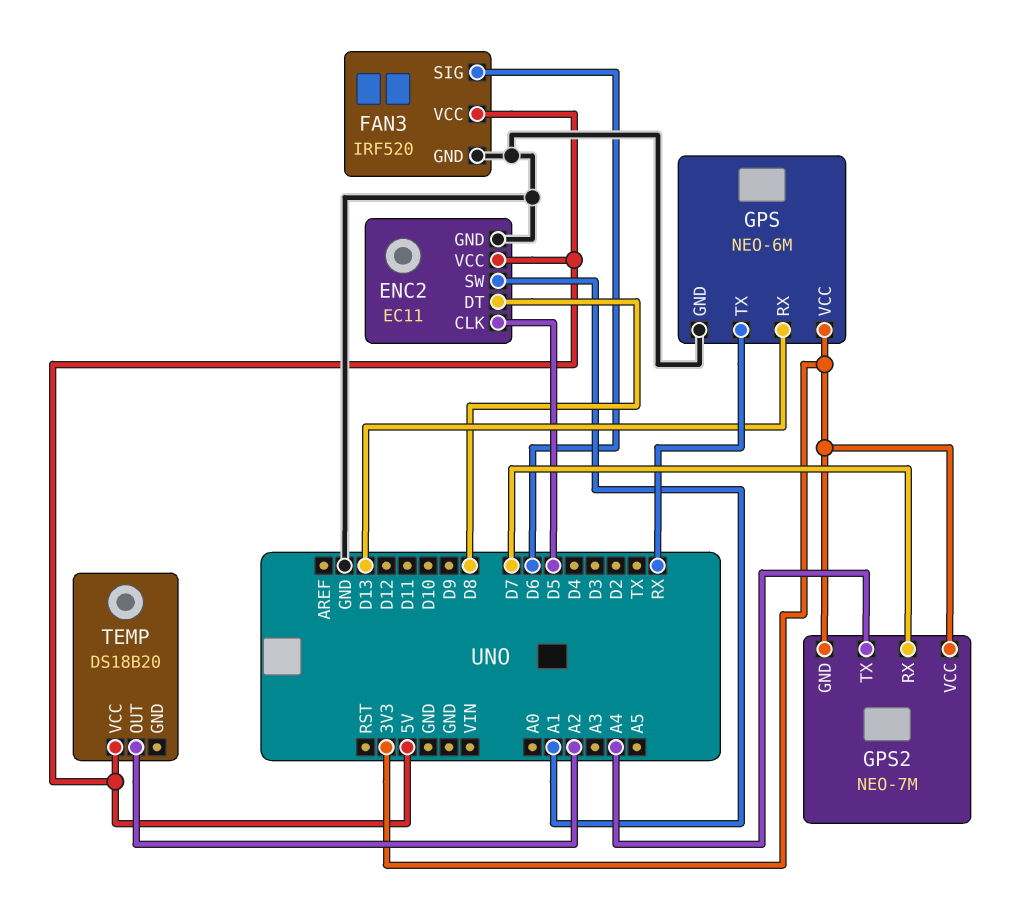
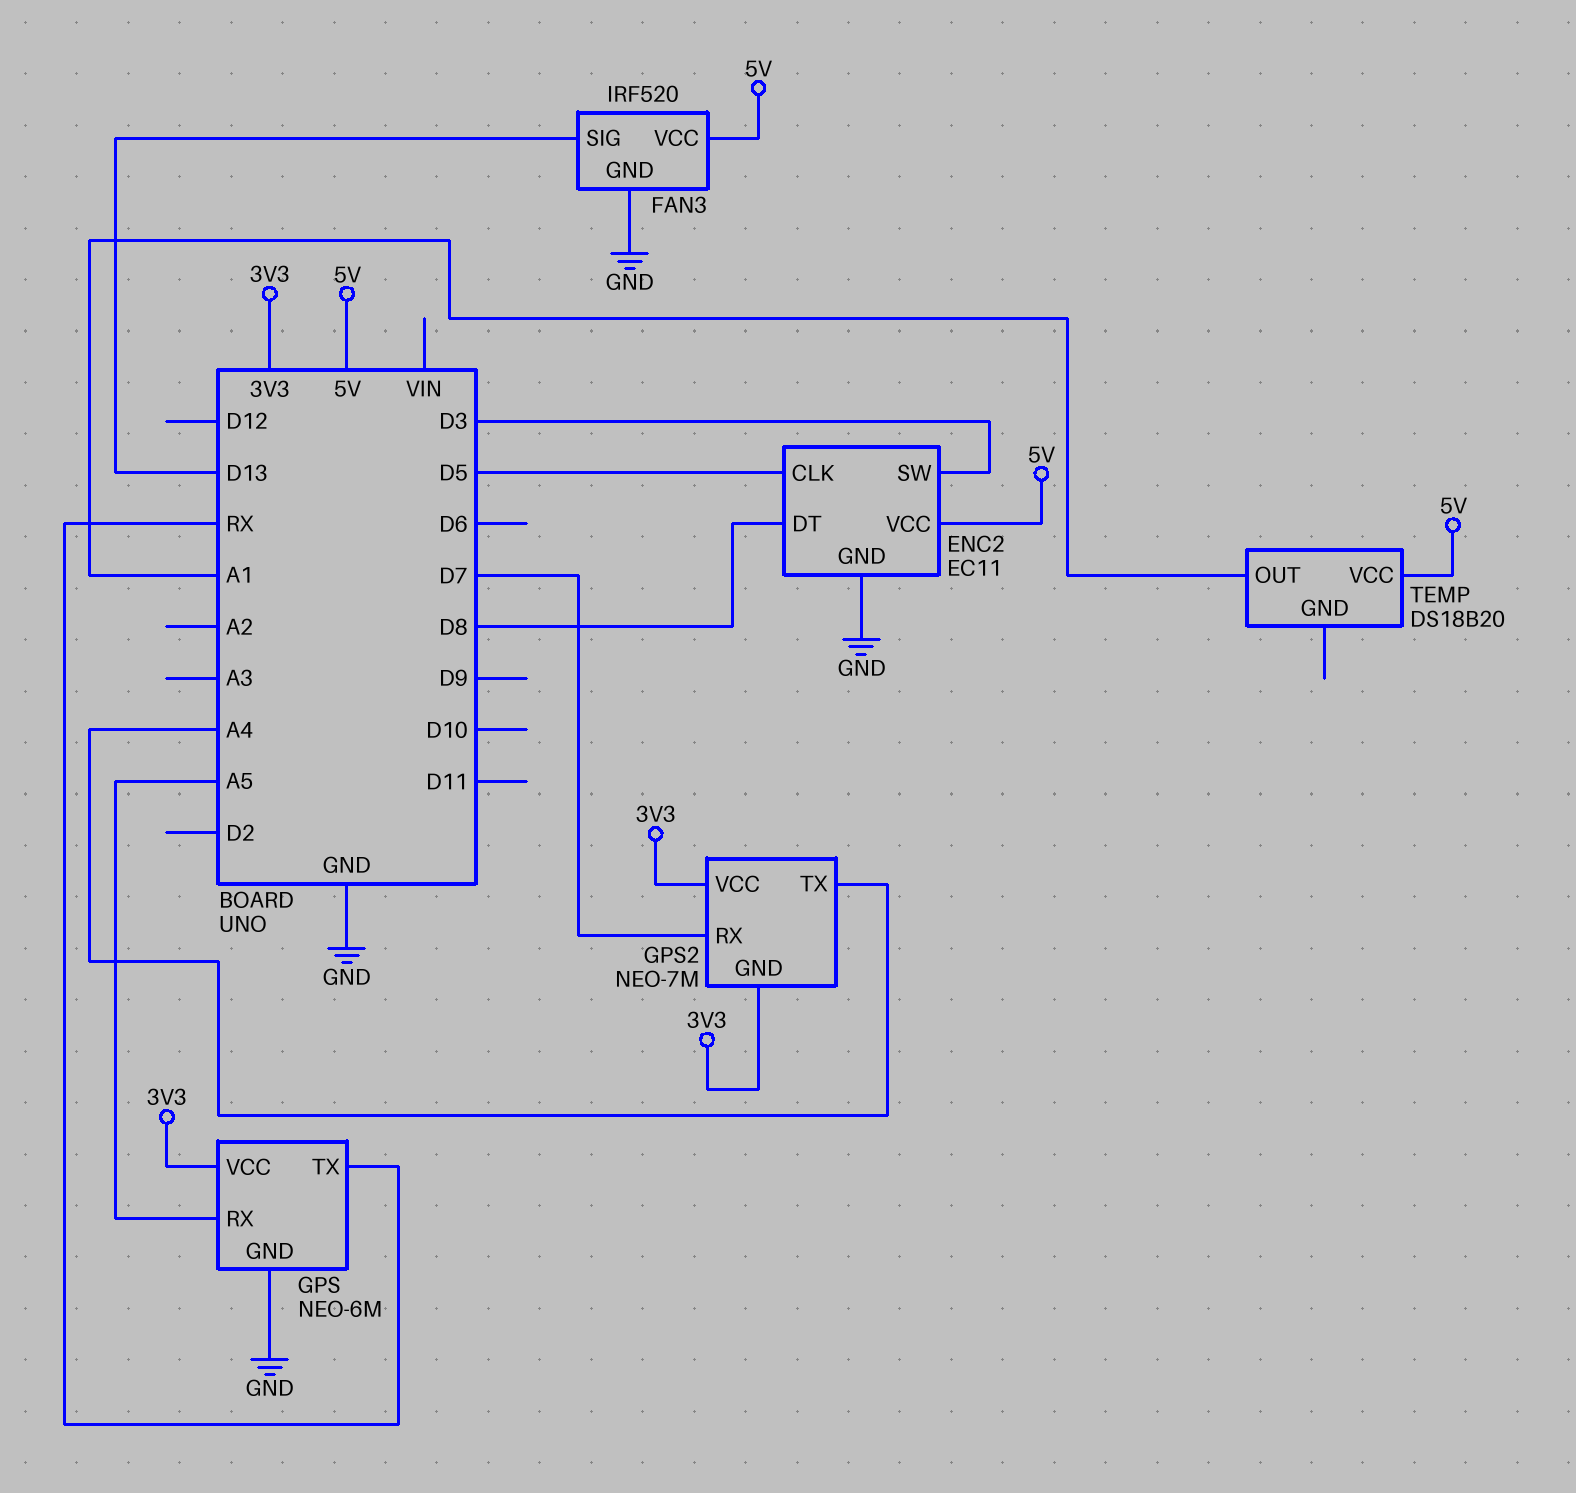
ENC2 pin SW: A1 -> D3
FAN3 pin SIG: D6 -> D13
GPS pin RX: D13 -> A5
TEMP pin OUT: A2 -> A1

